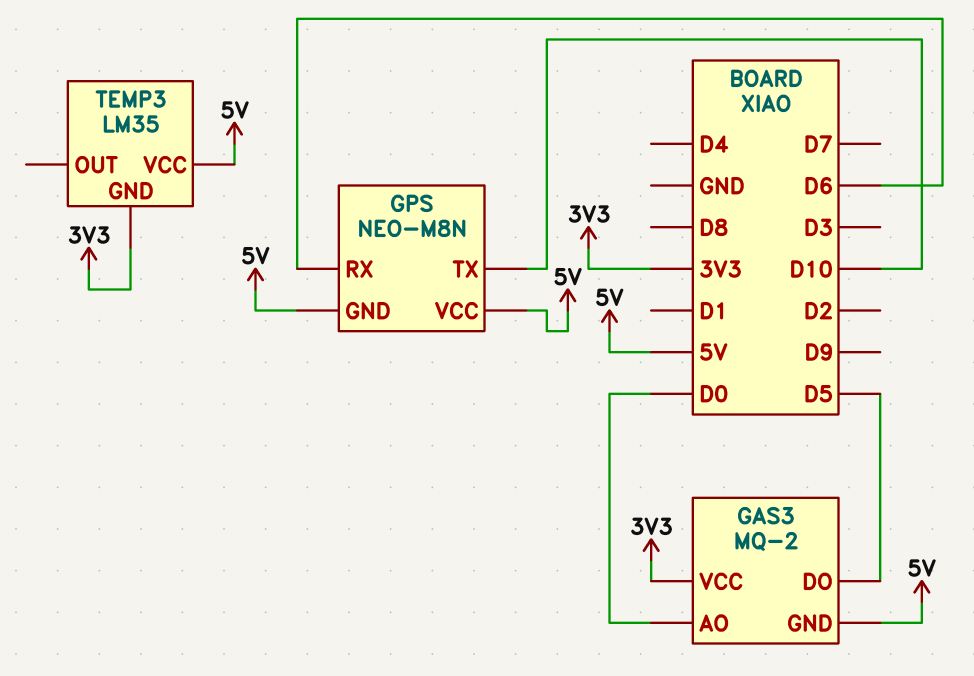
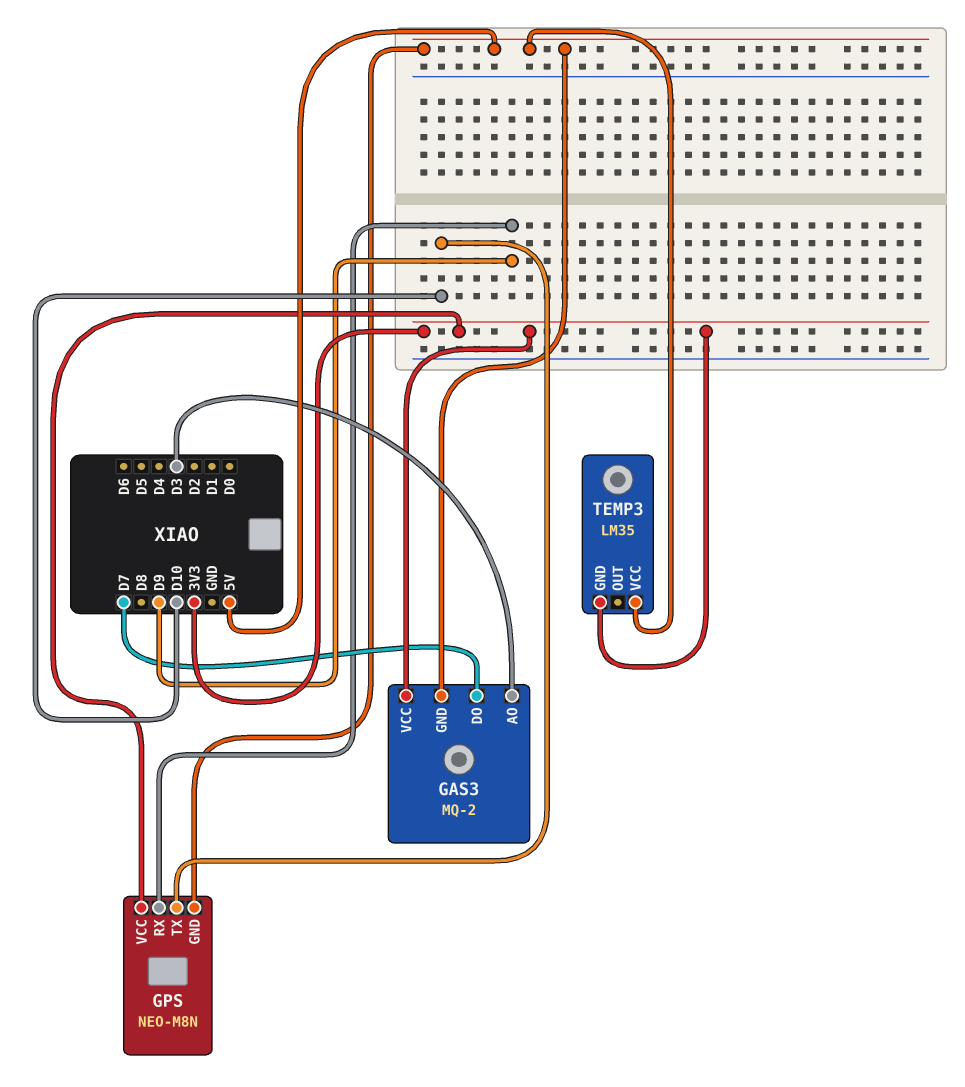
GAS3 pin AO: D0 -> D3
GAS3 pin DO: D5 -> D7
GPS pin RX: D6 -> D9
GPS pin VCC: 5V -> 3V3

